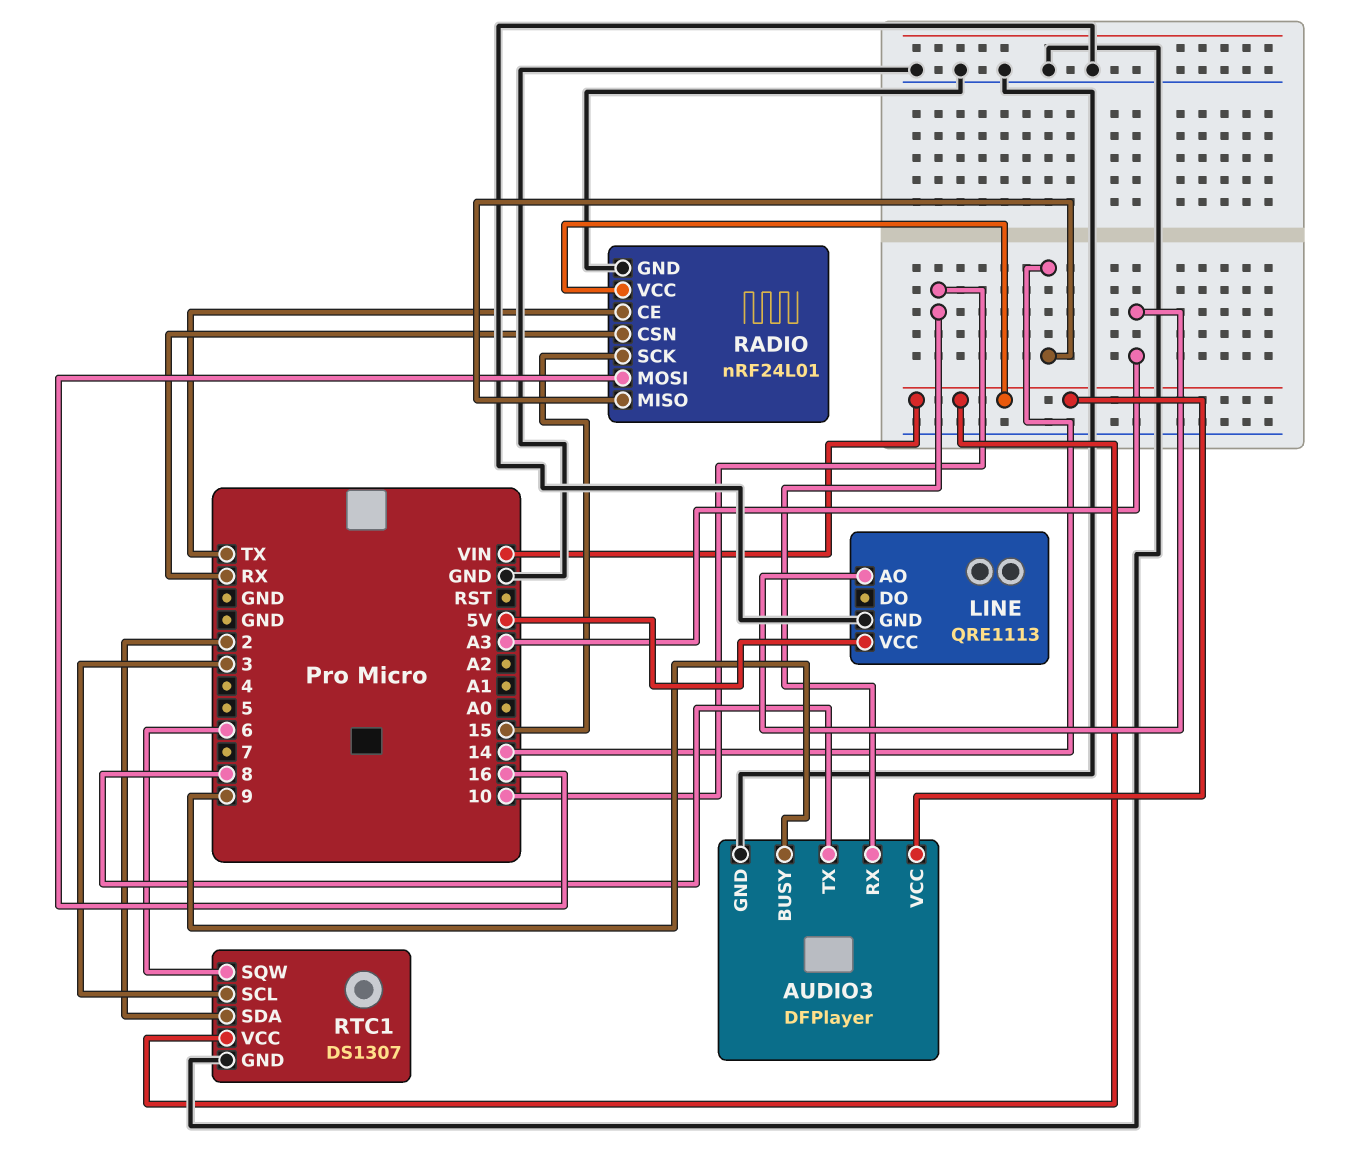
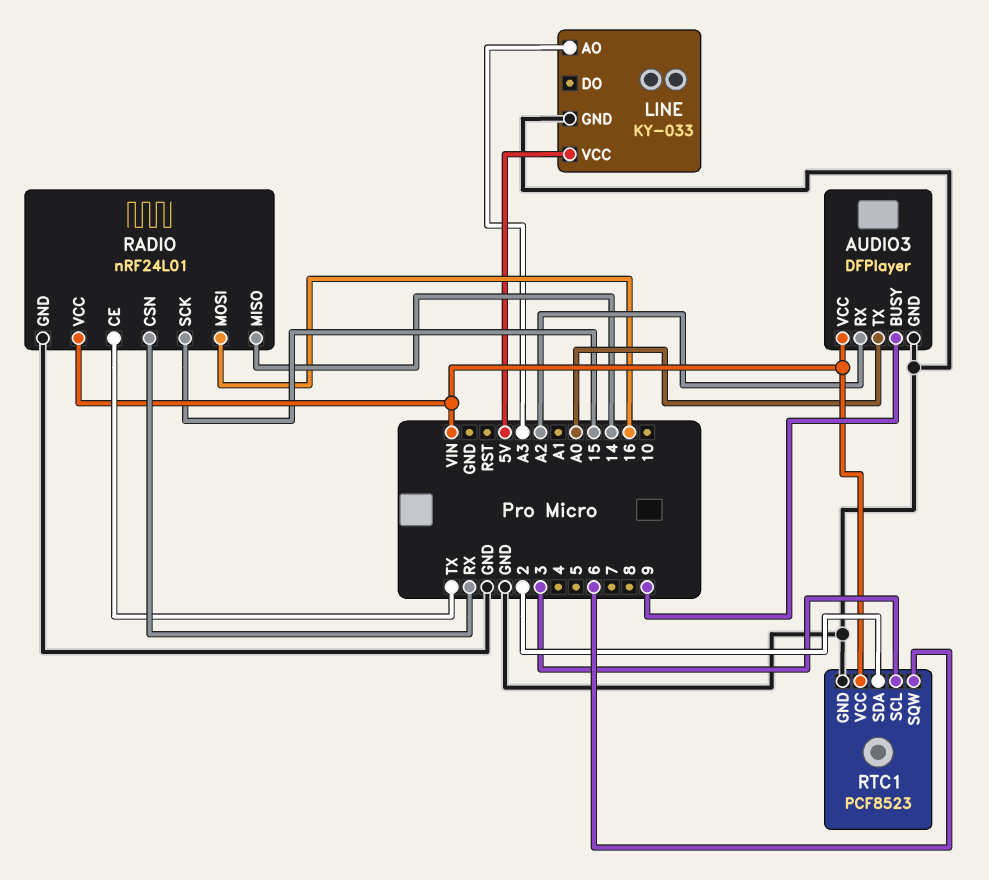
AUDIO3 pin RX: 10 -> A2
AUDIO3 pin TX: 8 -> A0
LINE: QRE1113 -> KY-033
RTC1: DS1307 -> PCF8523

